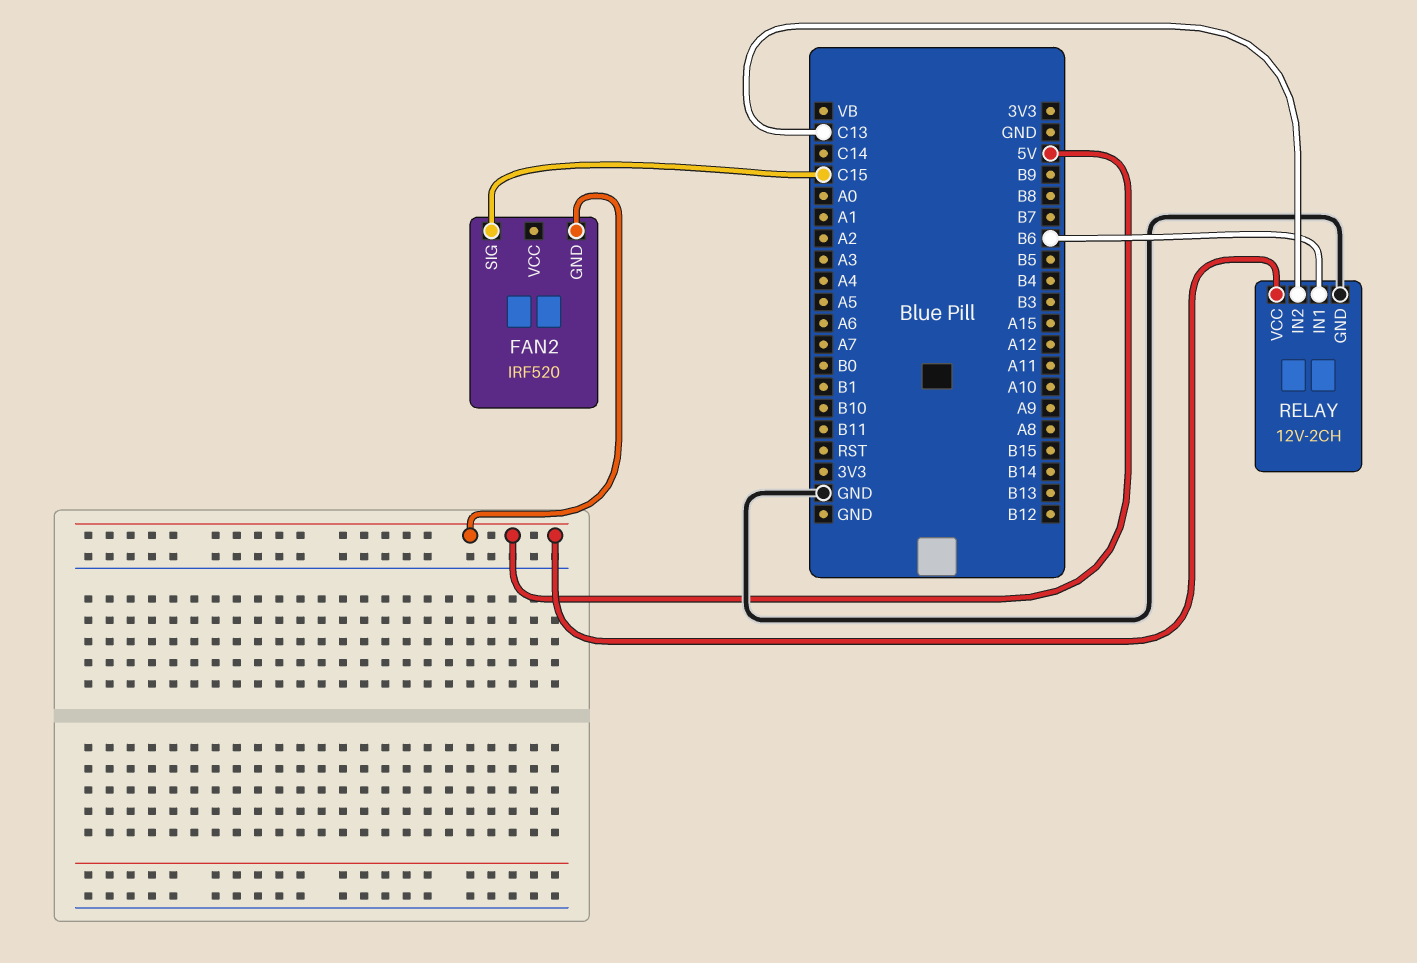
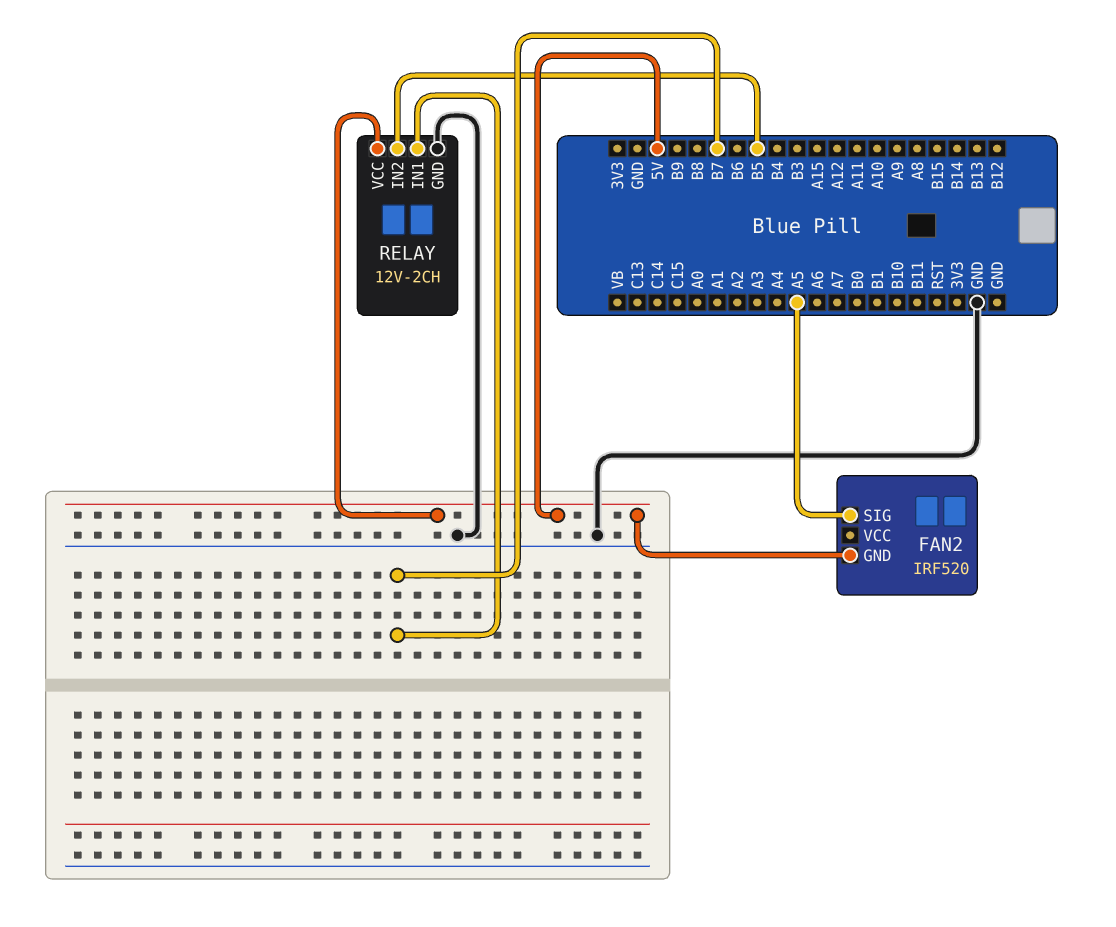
FAN2 pin SIG: C15 -> A5
RELAY pin IN1: B6 -> B7
RELAY pin IN2: C13 -> B5

